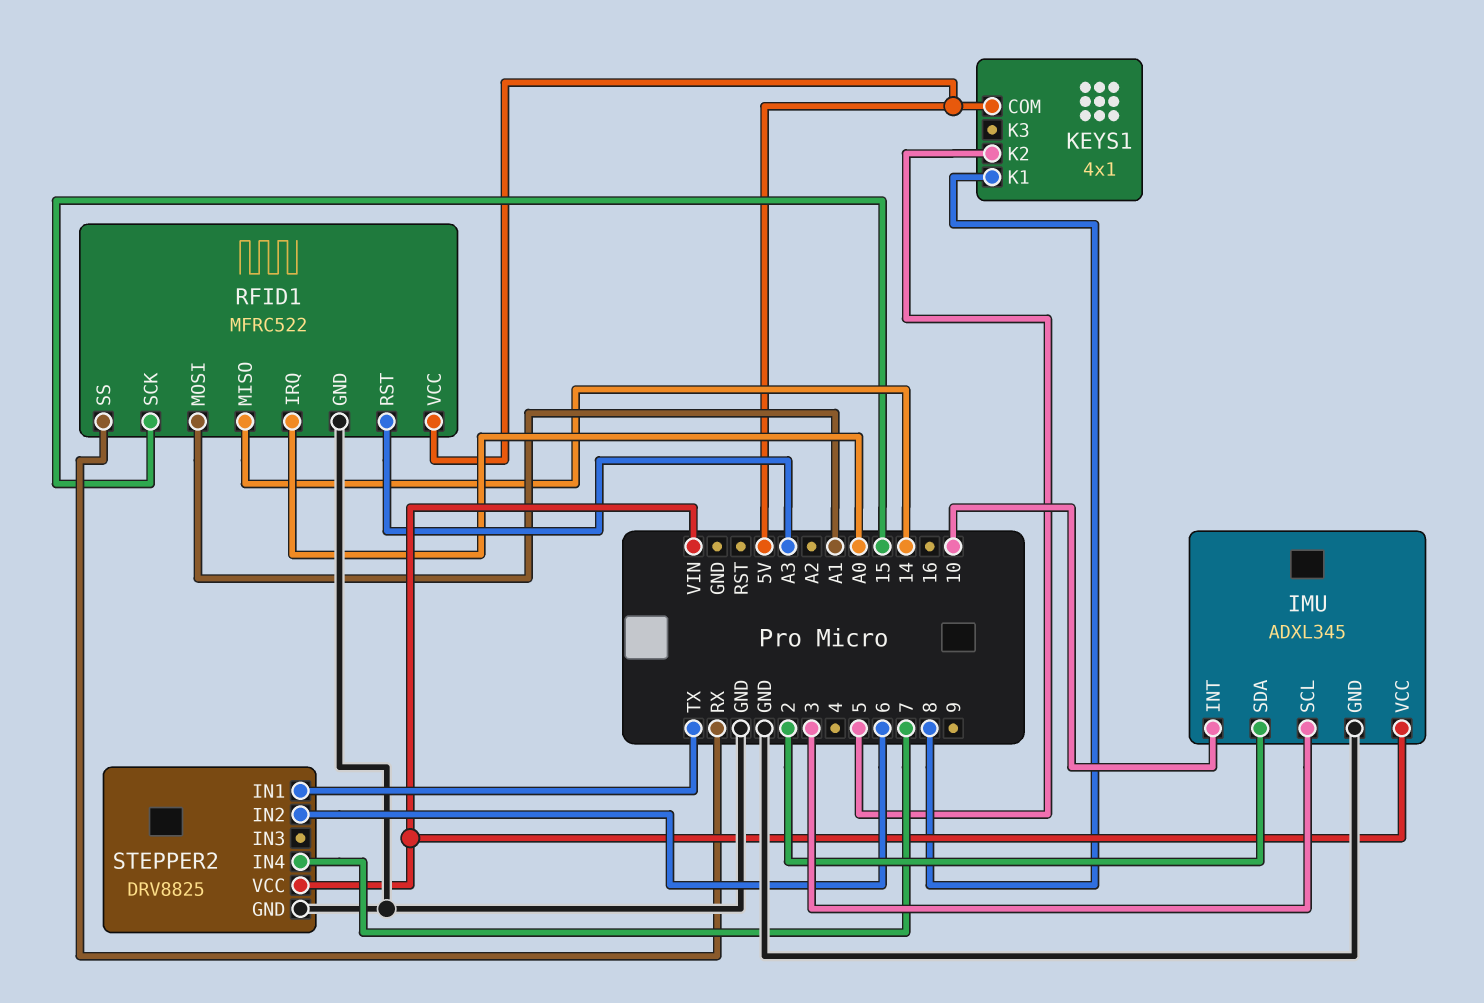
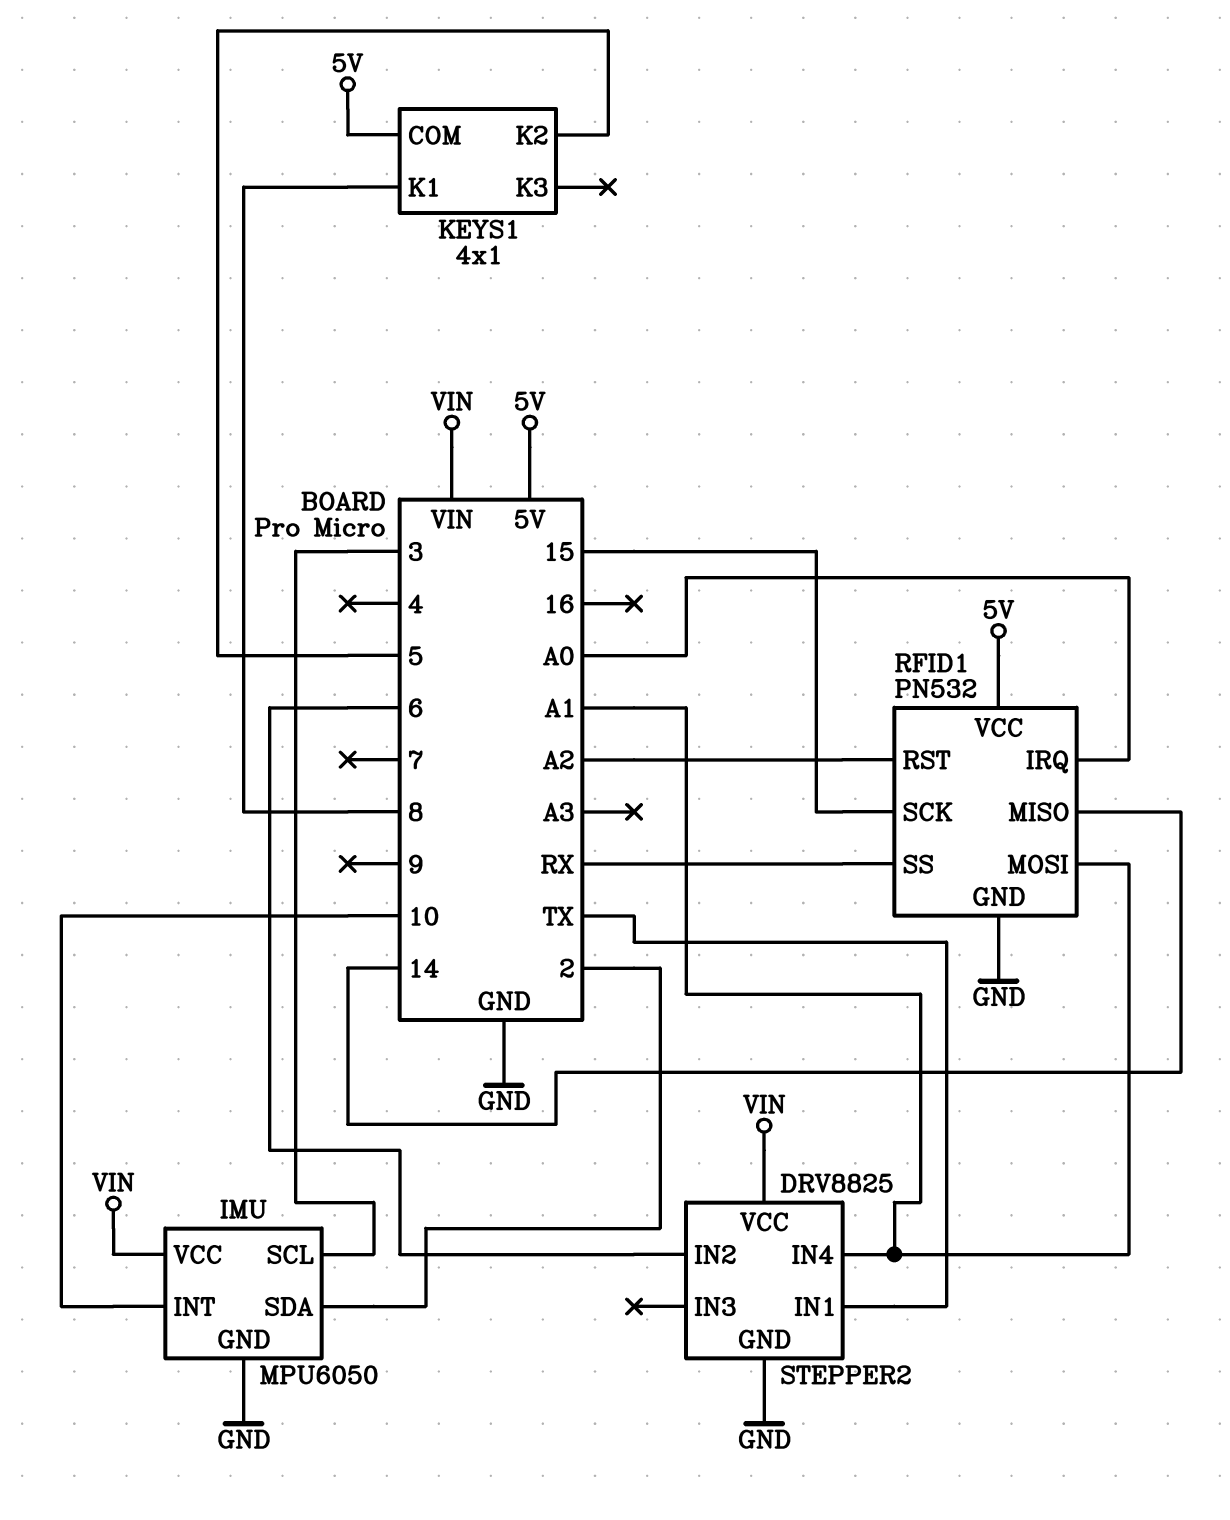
IMU: ADXL345 -> MPU6050
RFID1: MFRC522 -> PN532
RFID1 pin RST: A3 -> A2
STEPPER2 pin IN4: 7 -> A1

